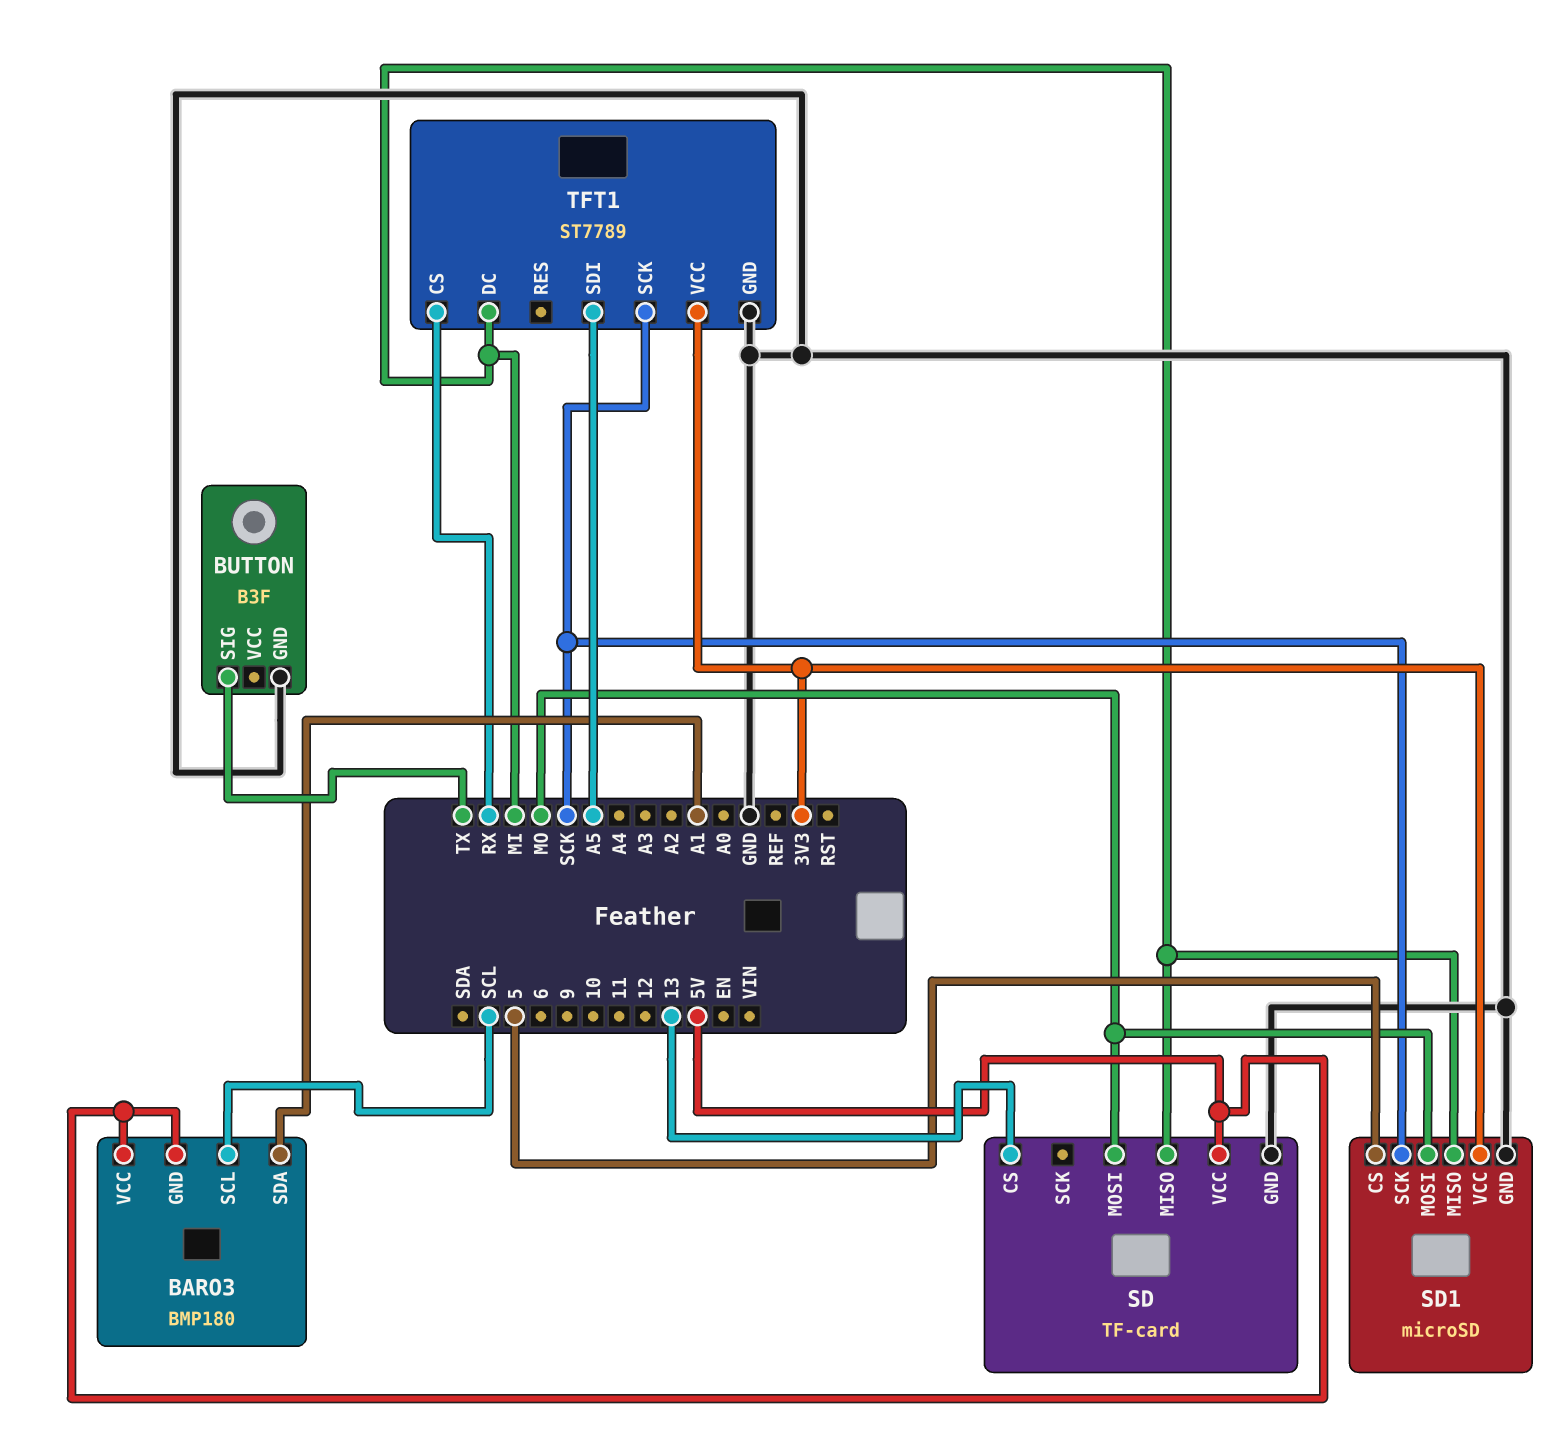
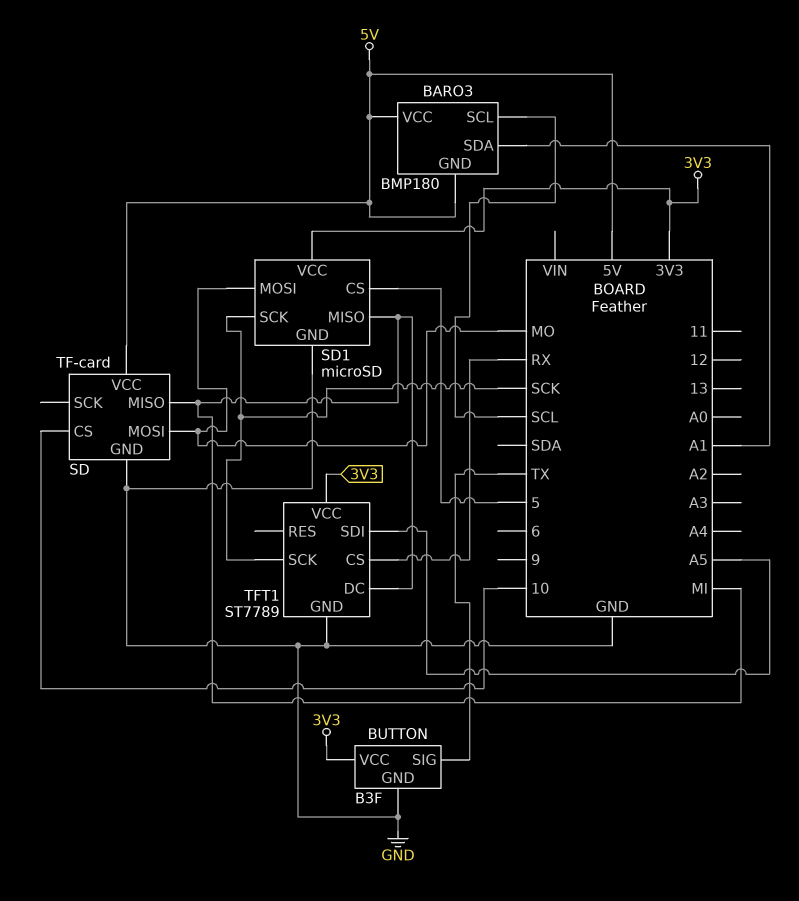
BUTTON pin VCC: none -> 3V3
SD pin CS: 13 -> 10

